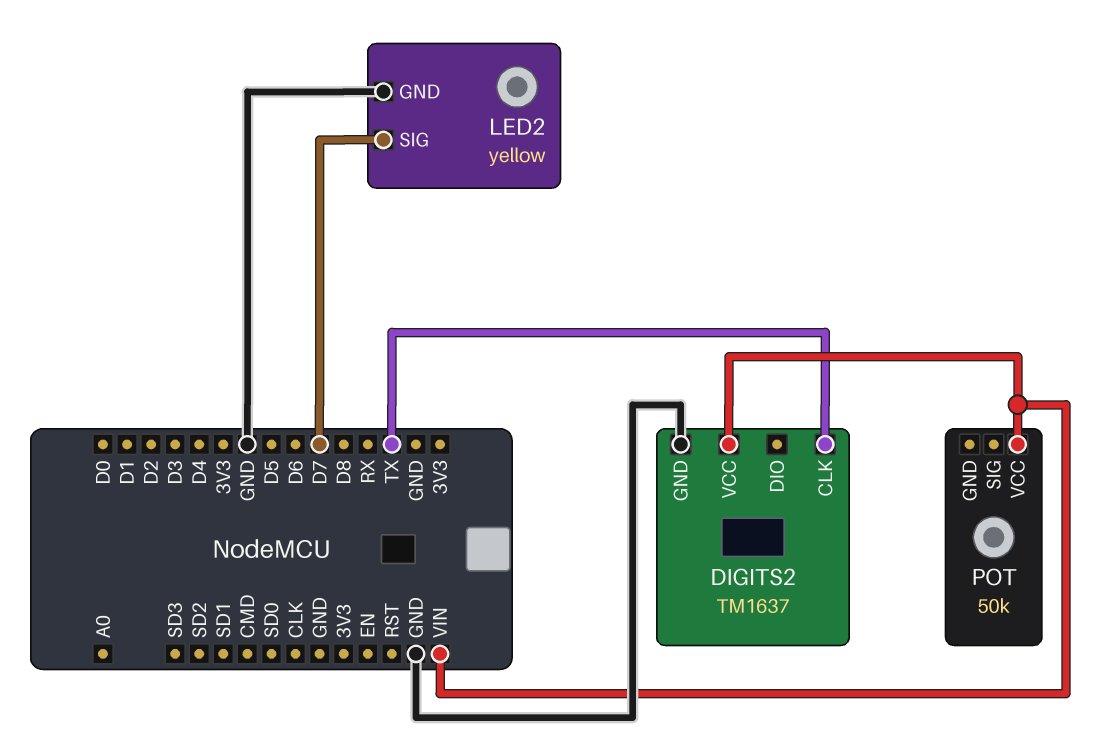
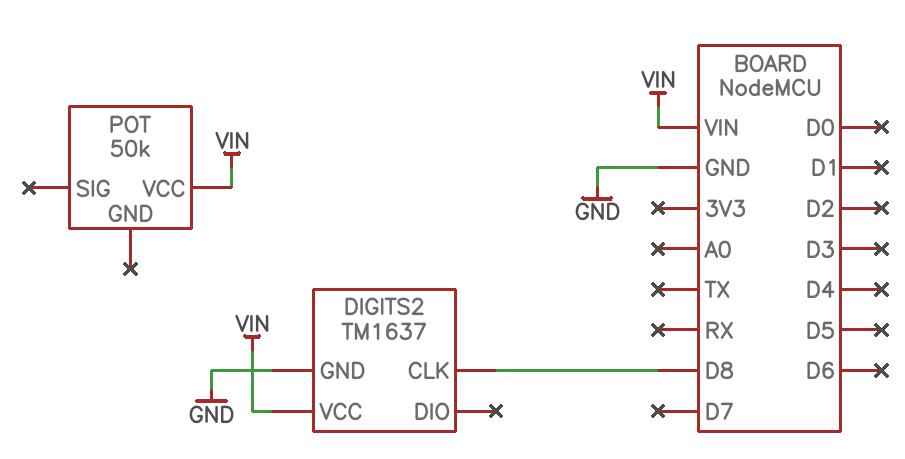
DIGITS2 pin CLK: TX -> D8
LED2: yellow -> none
LED2 pin GND: GND -> none
LED2 pin SIG: D7 -> none

